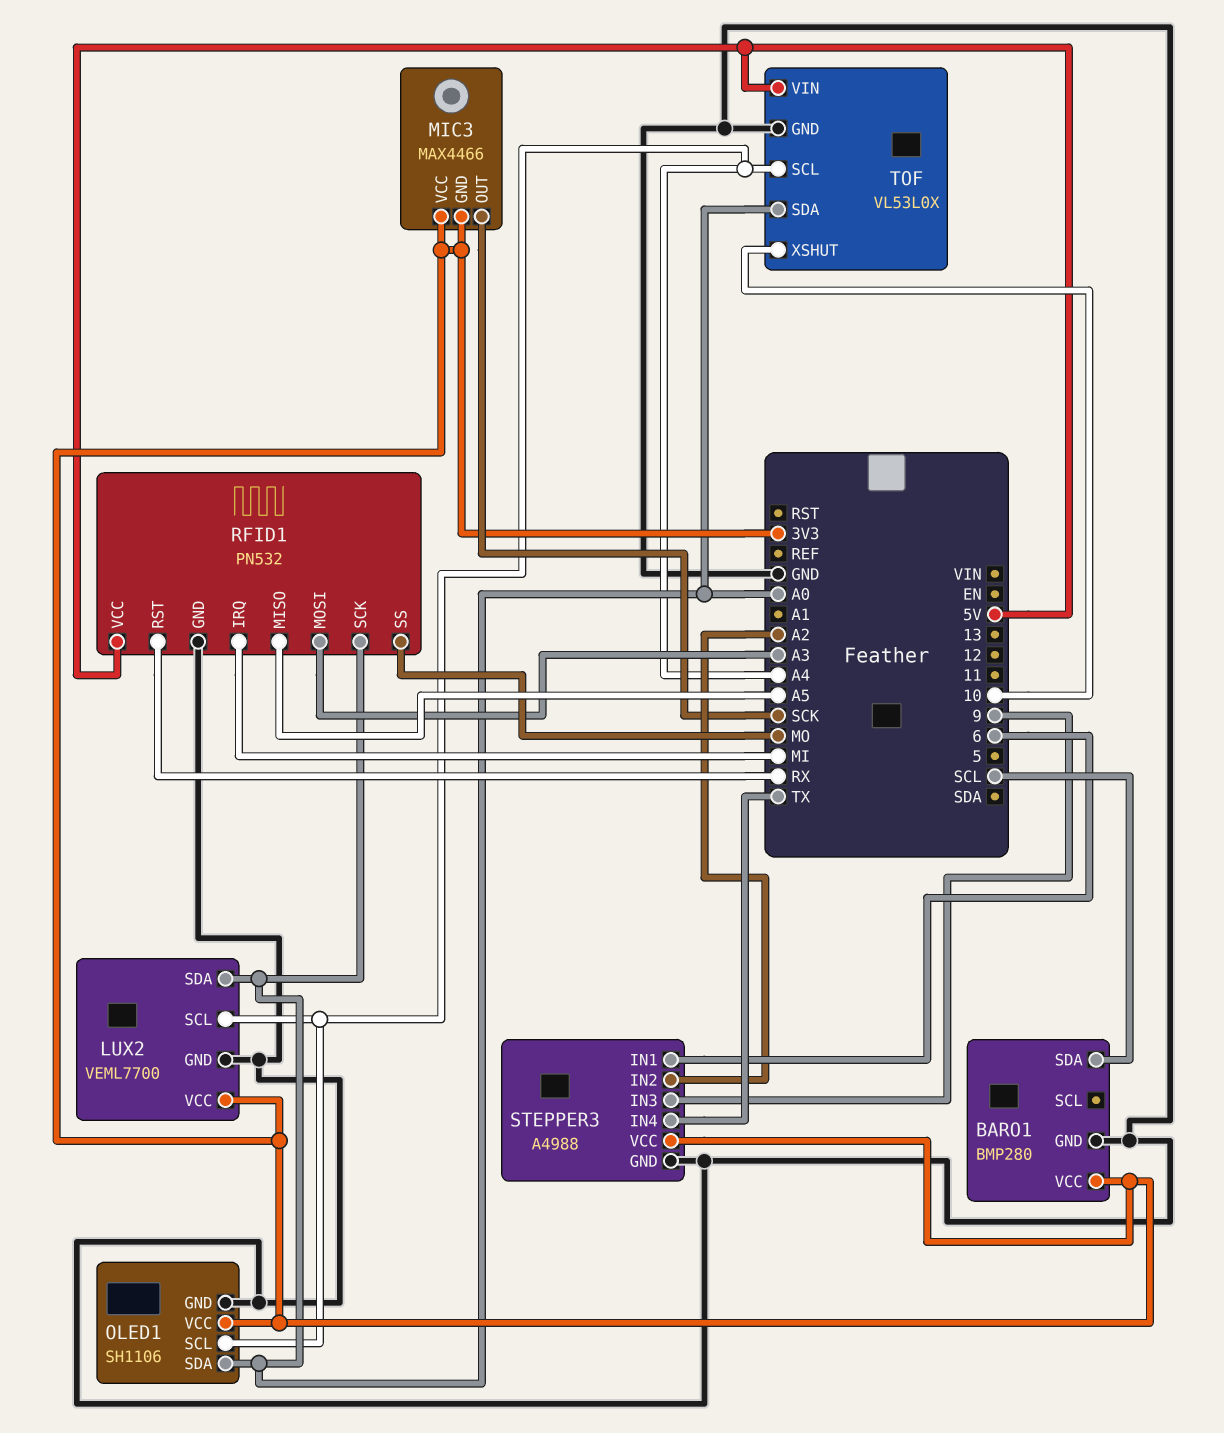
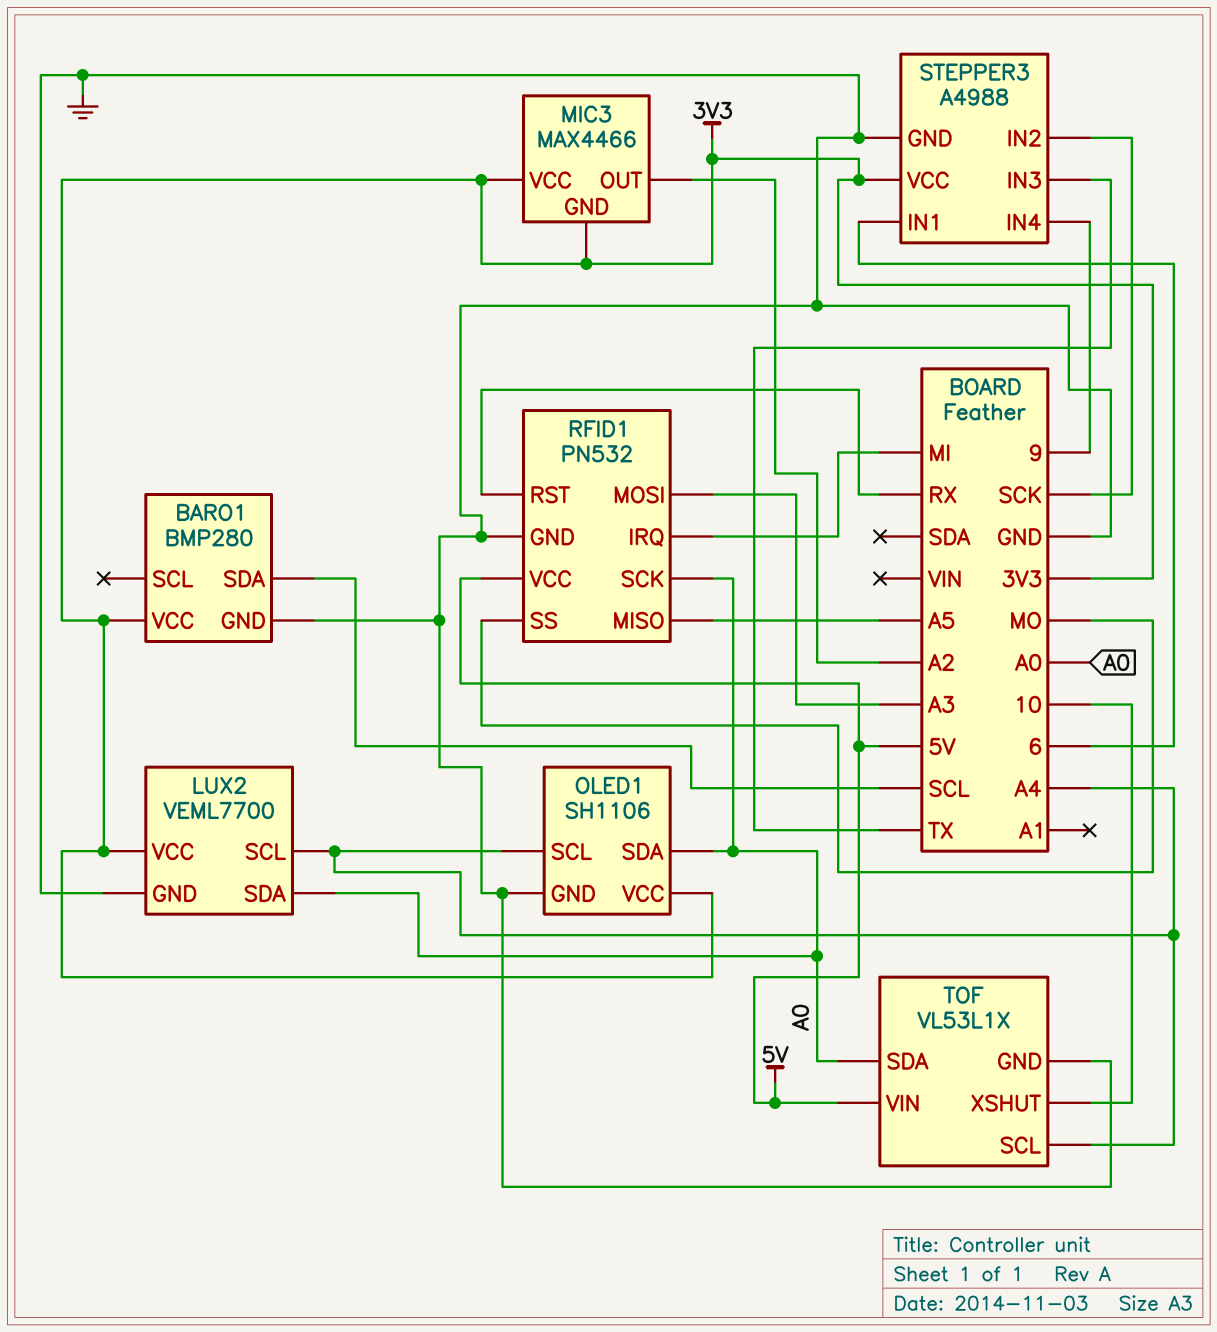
MIC3 pin OUT: SCK -> A2
STEPPER3 pin IN2: A2 -> SCK
STEPPER3 pin IN3: 9 -> TX
STEPPER3 pin IN4: TX -> 9
TOF: VL53L0X -> VL53L1X

